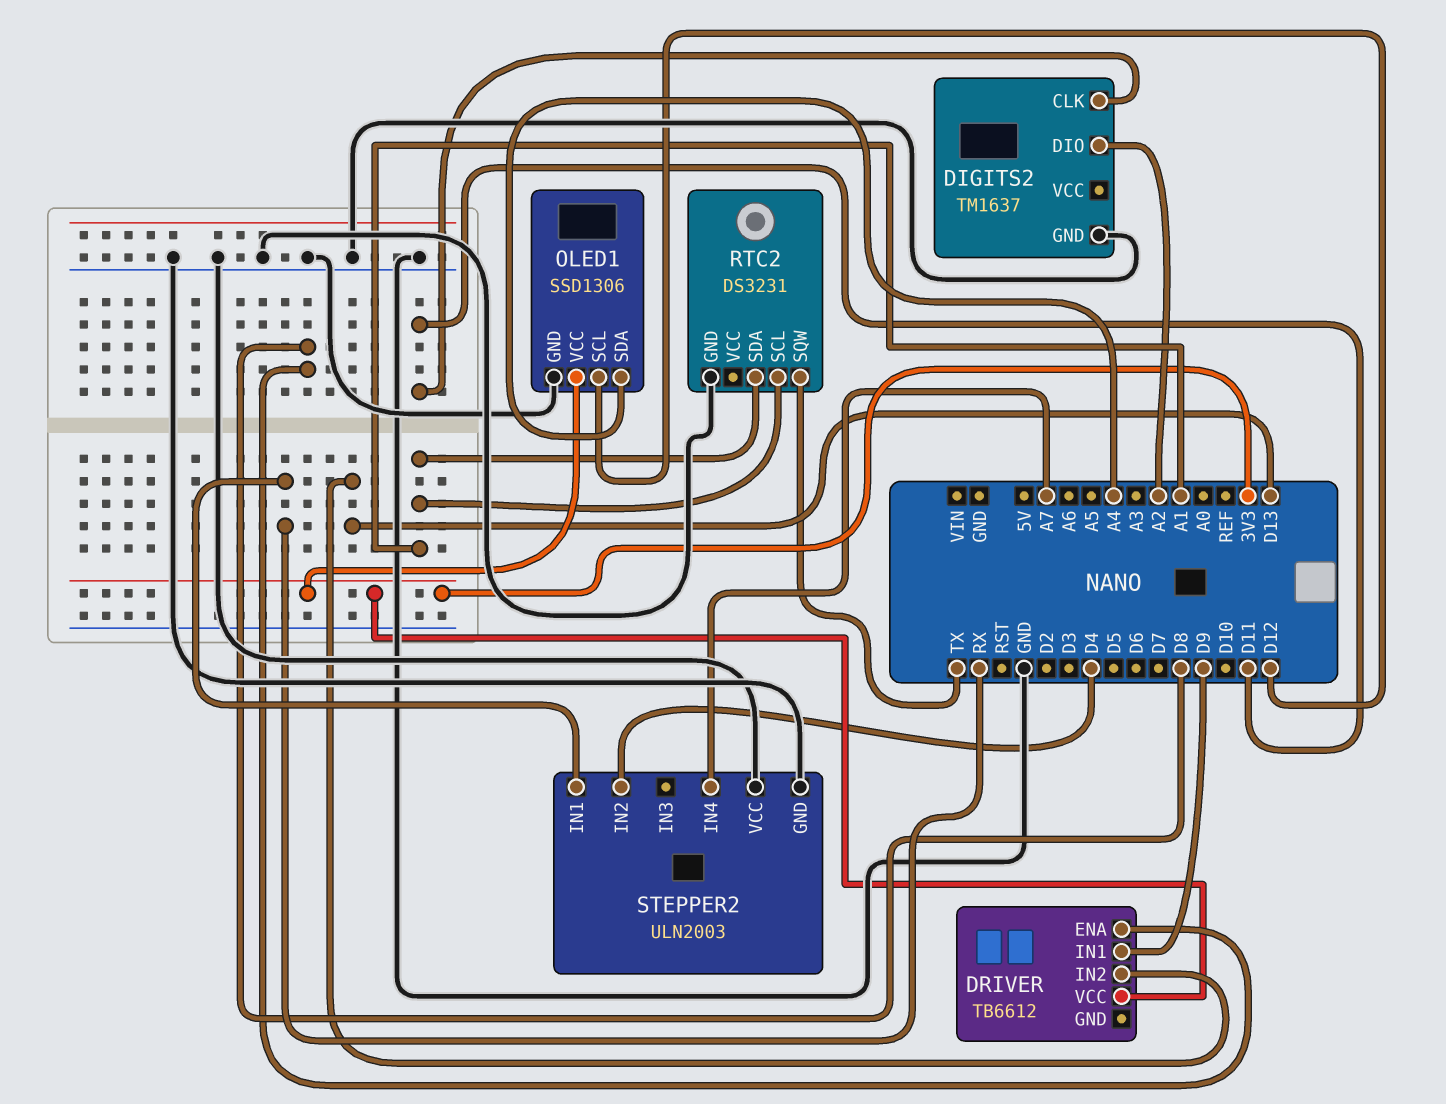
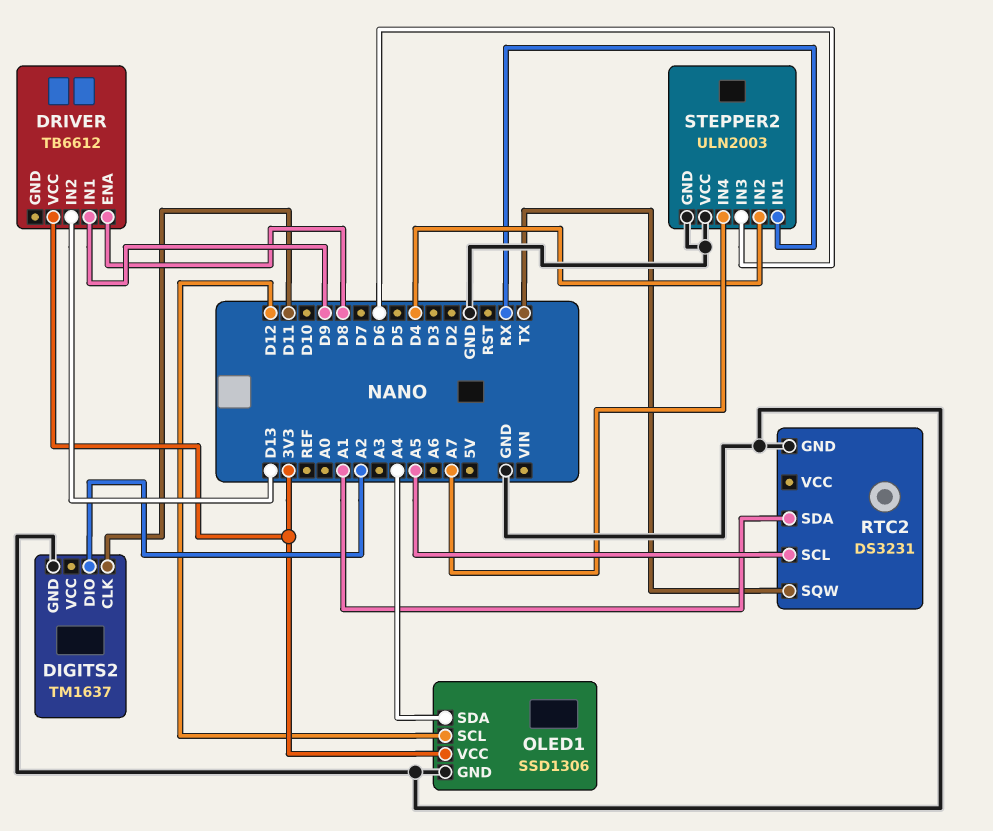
RTC2 pin SCL: A1 -> A5
STEPPER2 pin IN3: none -> D6

